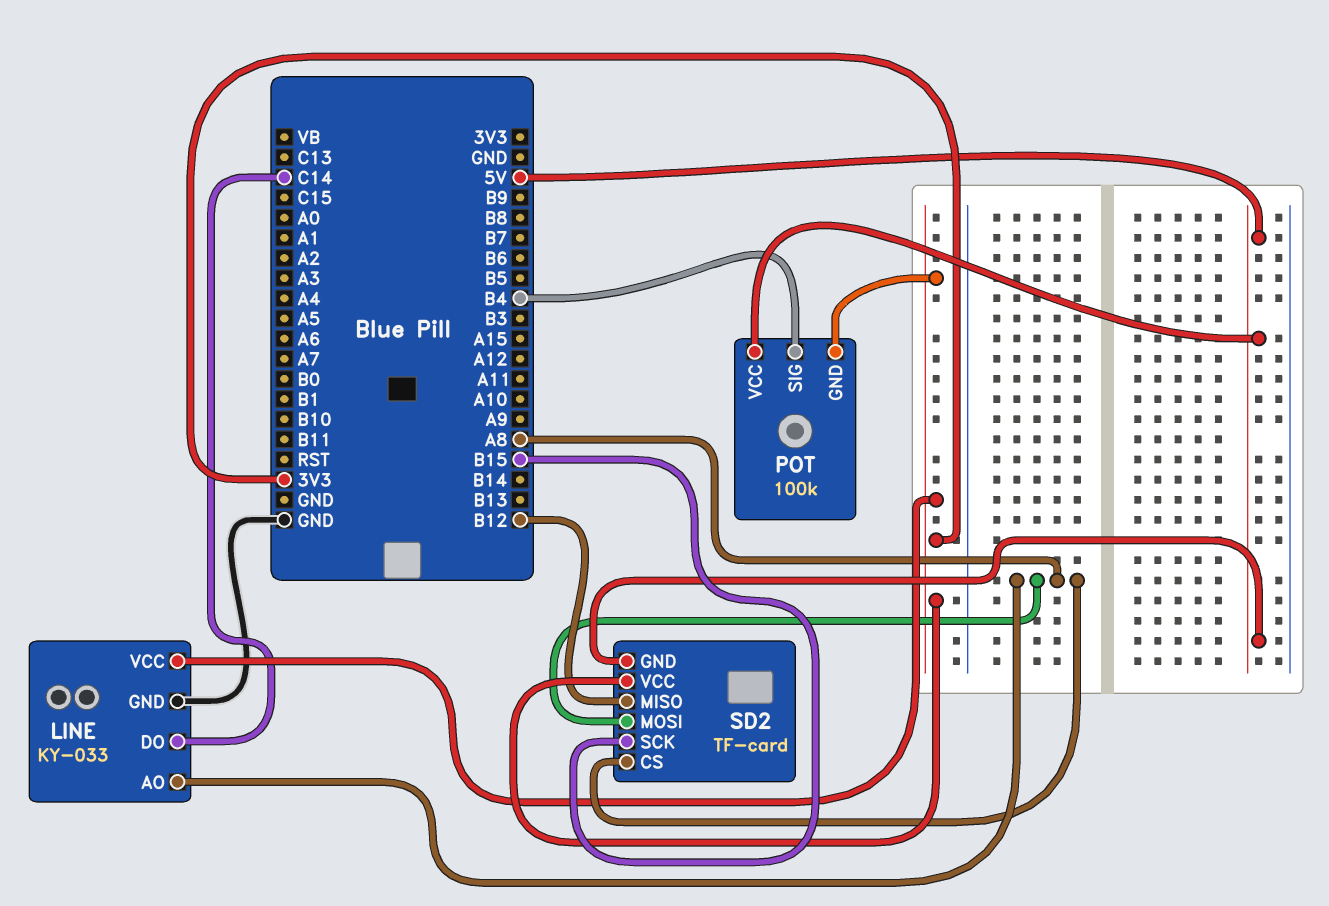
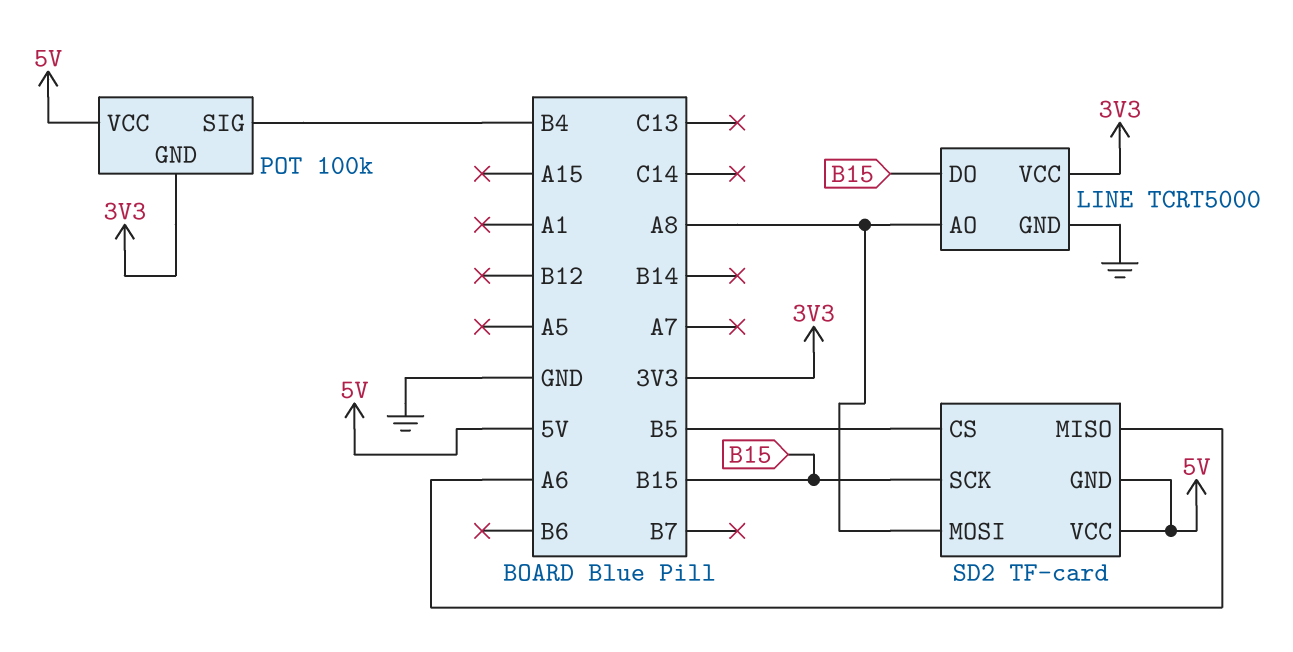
LINE: KY-033 -> TCRT5000
LINE pin DO: C14 -> B15
SD2 pin CS: A8 -> B5
SD2 pin MISO: B12 -> A6
SD2 pin VCC: 3V3 -> 5V

